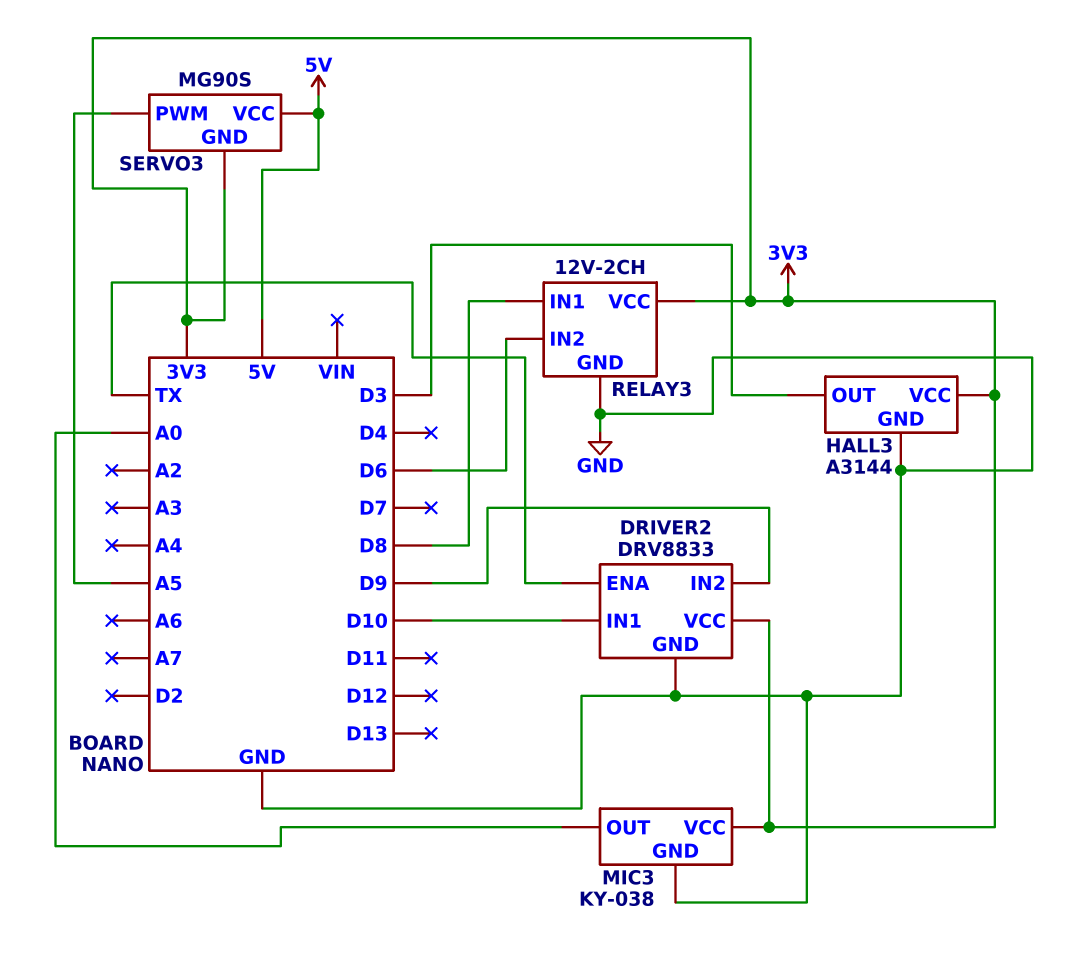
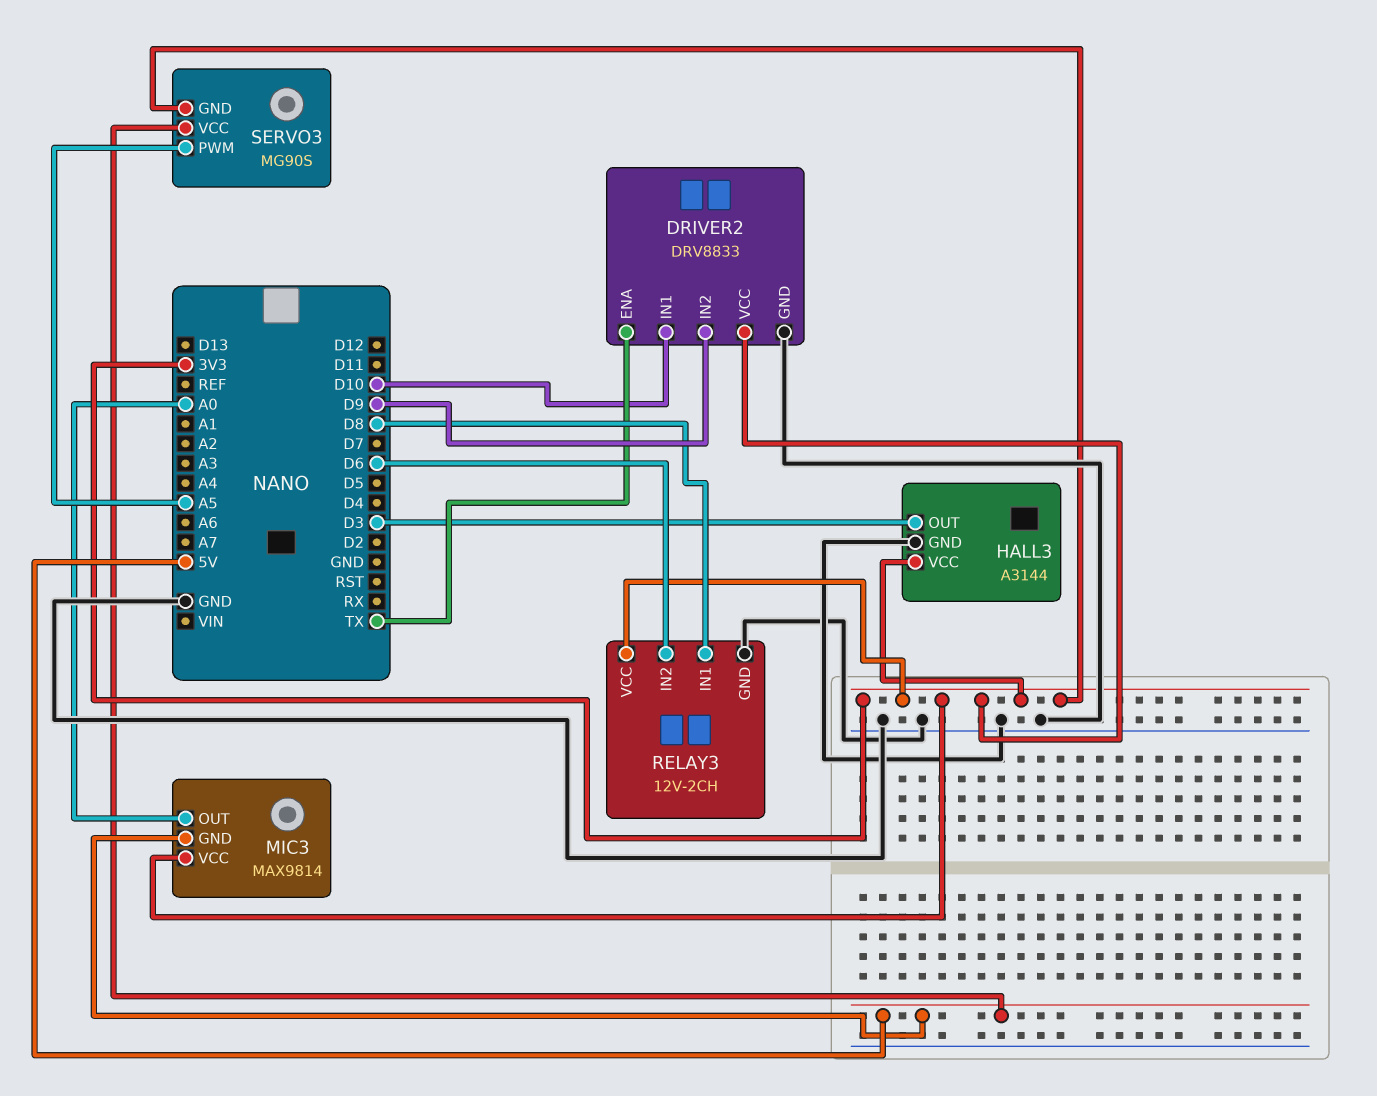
MIC3: KY-038 -> MAX9814
MIC3 pin GND: GND -> 5V

